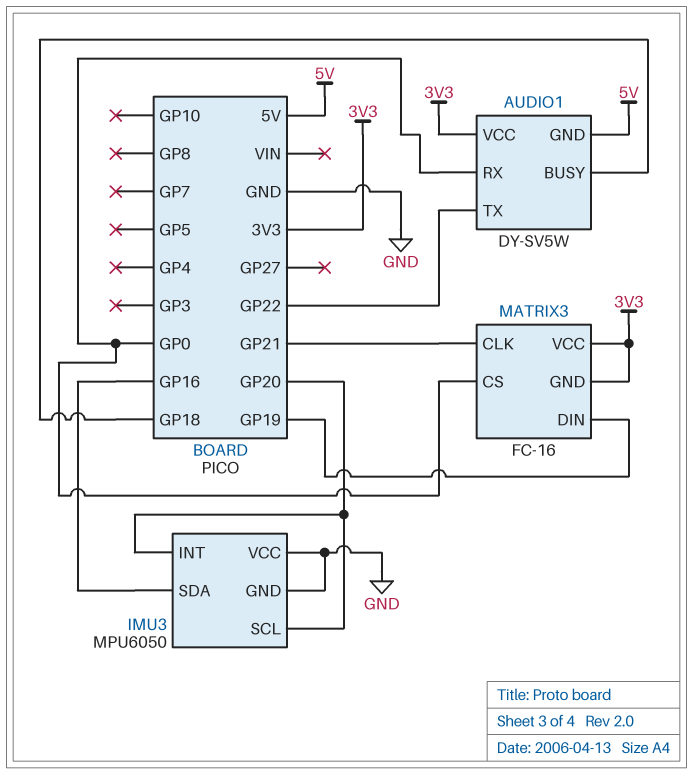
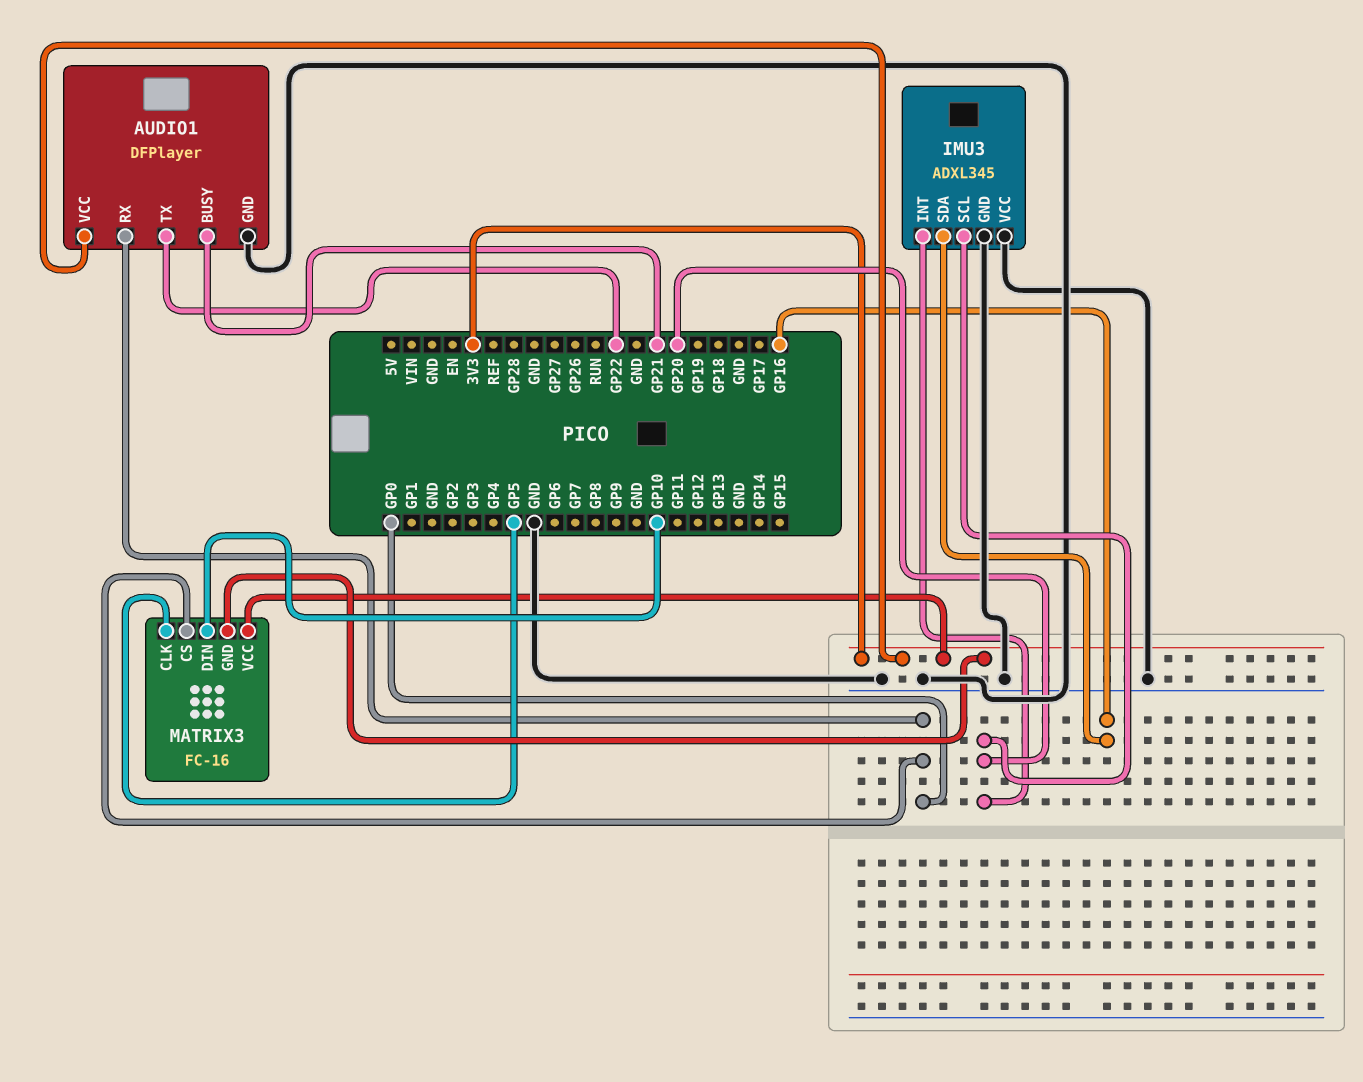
AUDIO1: DY-SV5W -> DFPlayer
AUDIO1 pin BUSY: GP18 -> GP21
AUDIO1 pin GND: 5V -> GND
IMU3: MPU6050 -> ADXL345
MATRIX3 pin CLK: GP21 -> GP5
MATRIX3 pin DIN: GP19 -> GP10

